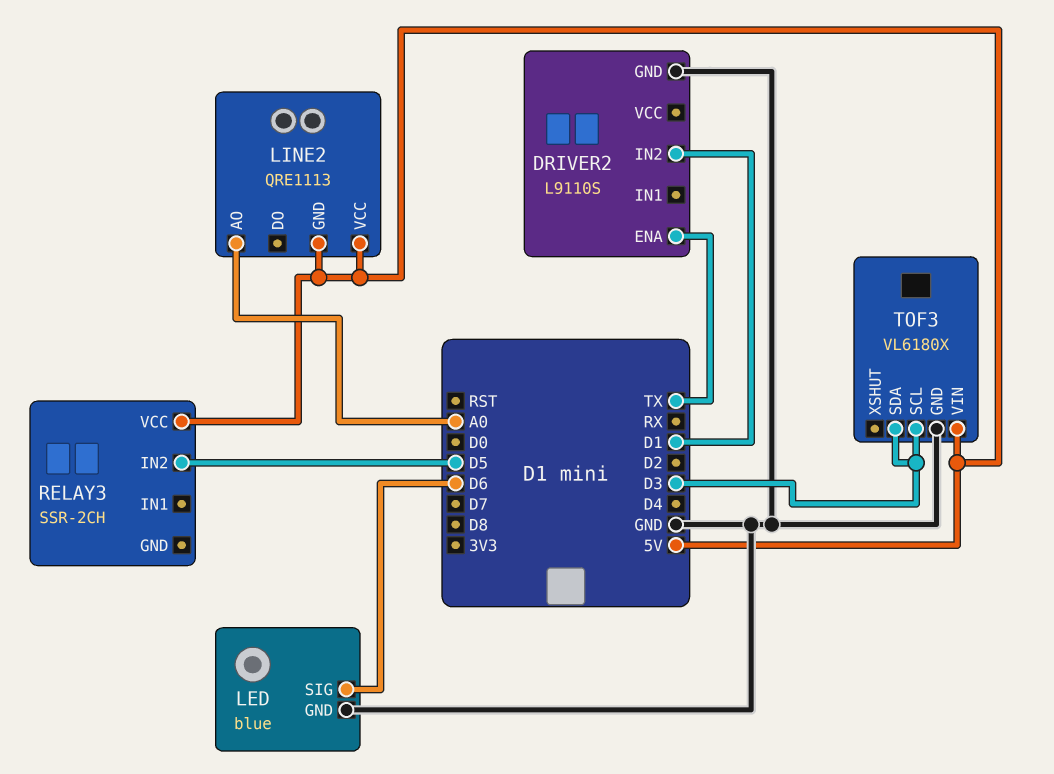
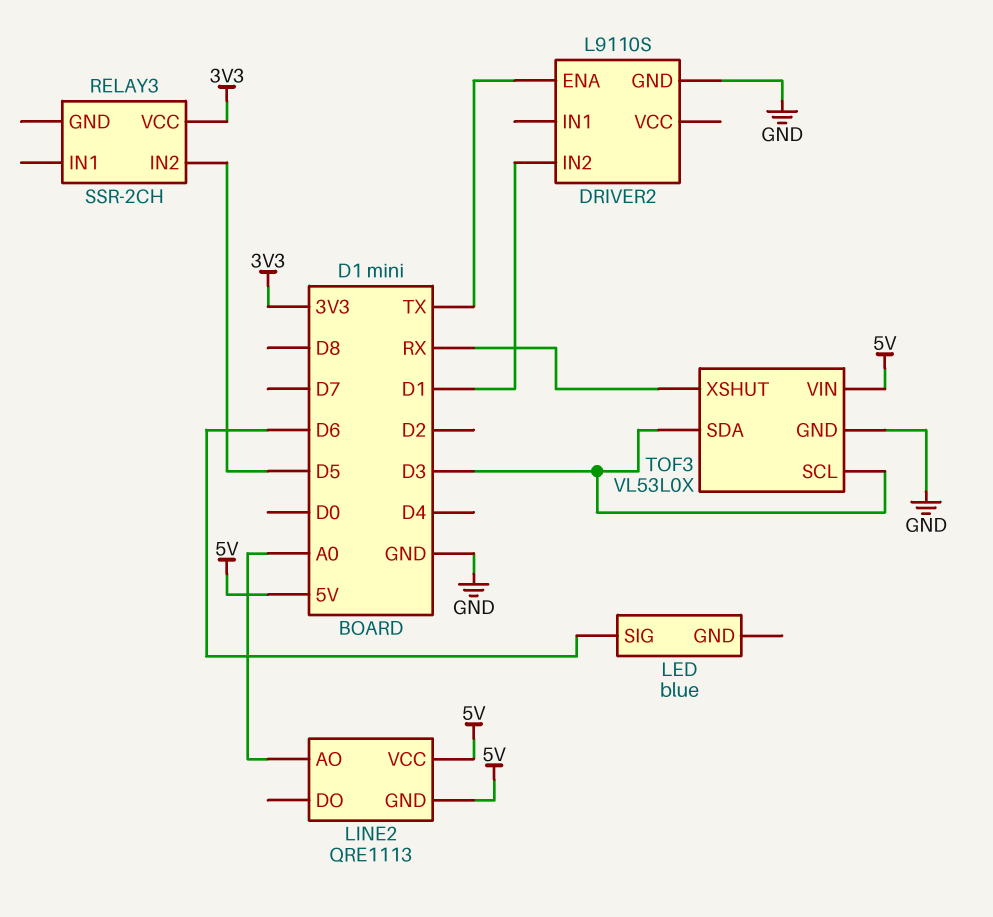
LED pin GND: GND -> none
RELAY3 pin VCC: 5V -> 3V3
TOF3: VL6180X -> VL53L0X
TOF3 pin XSHUT: none -> RX

